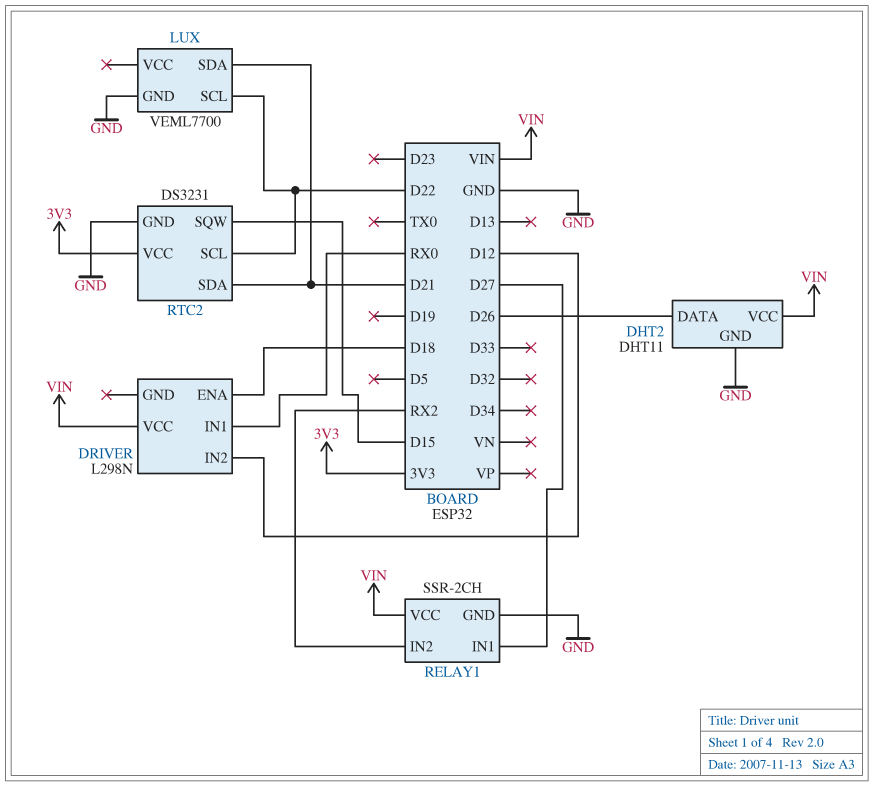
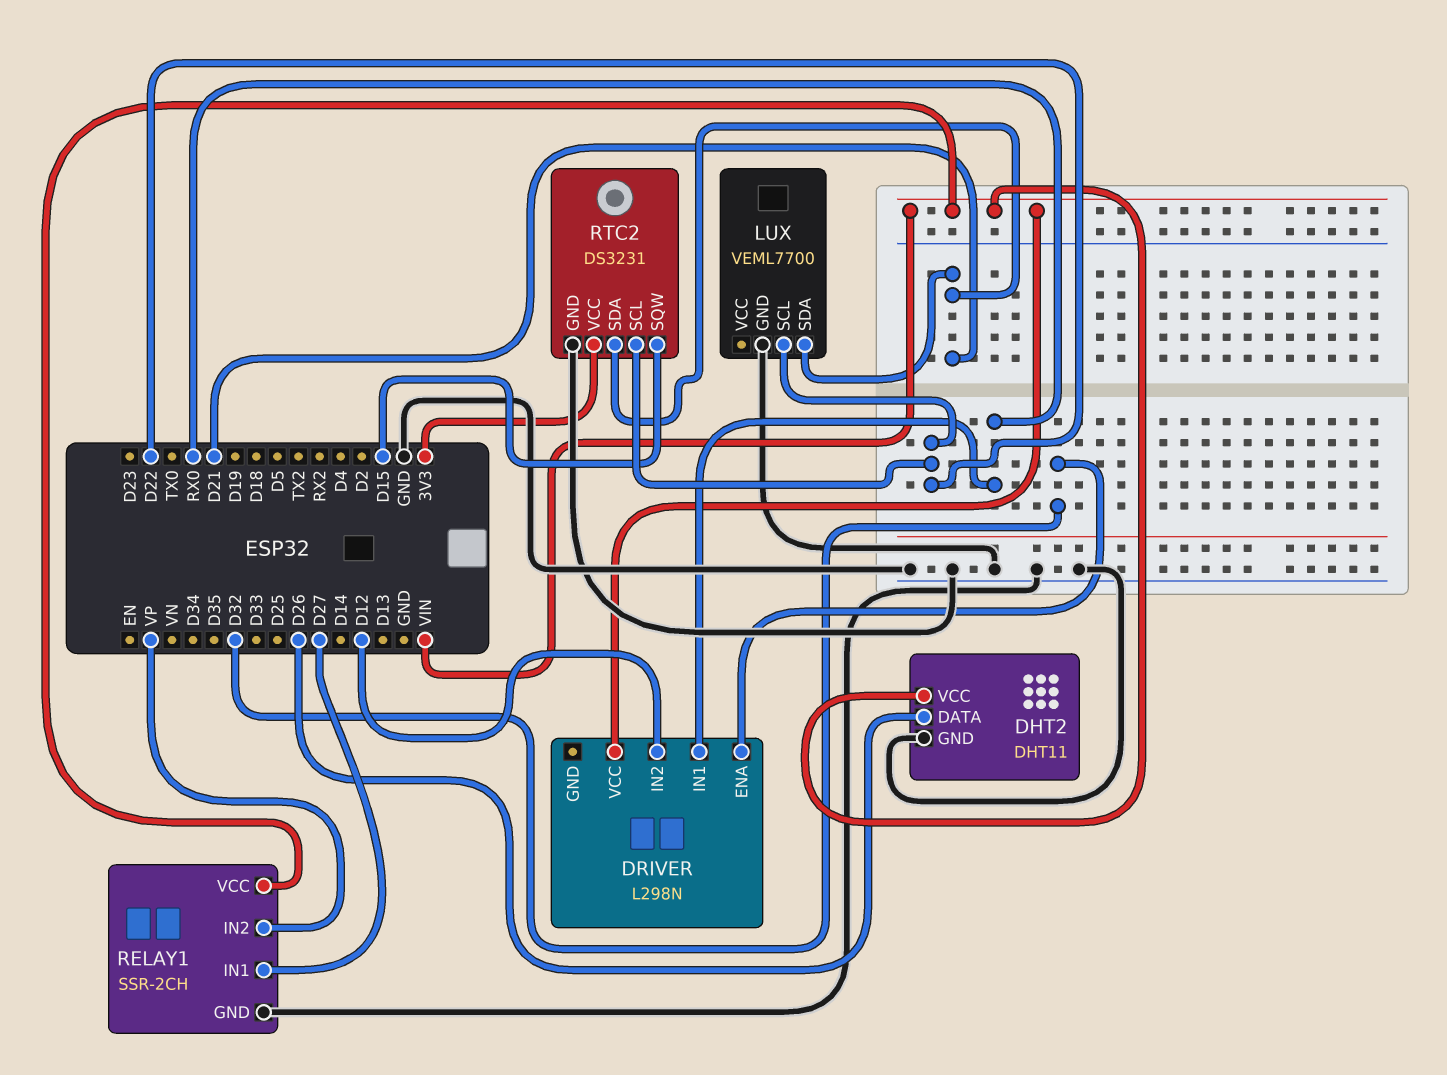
DRIVER pin ENA: D18 -> D32
RELAY1 pin IN2: RX2 -> VP

